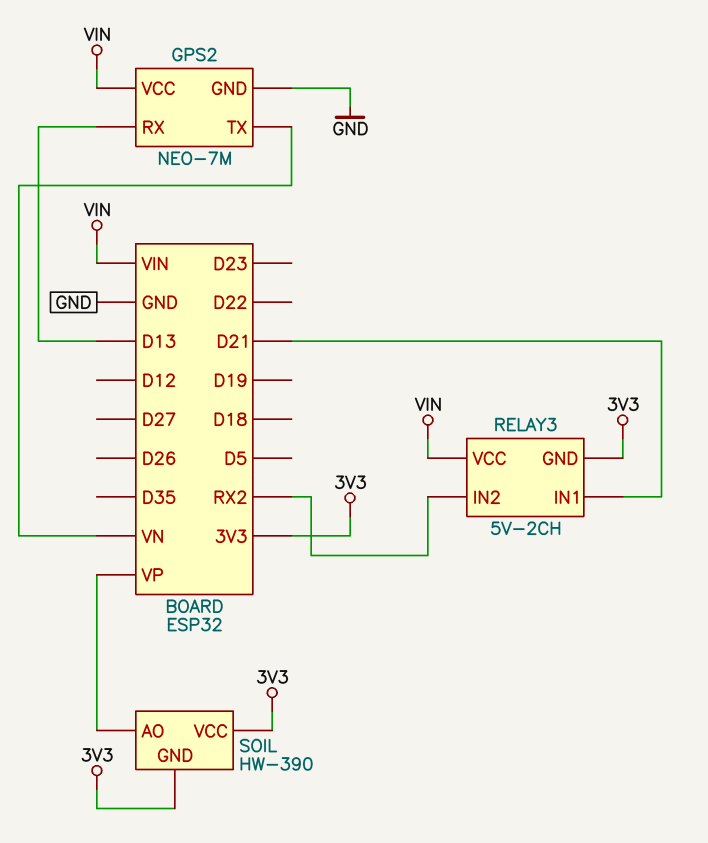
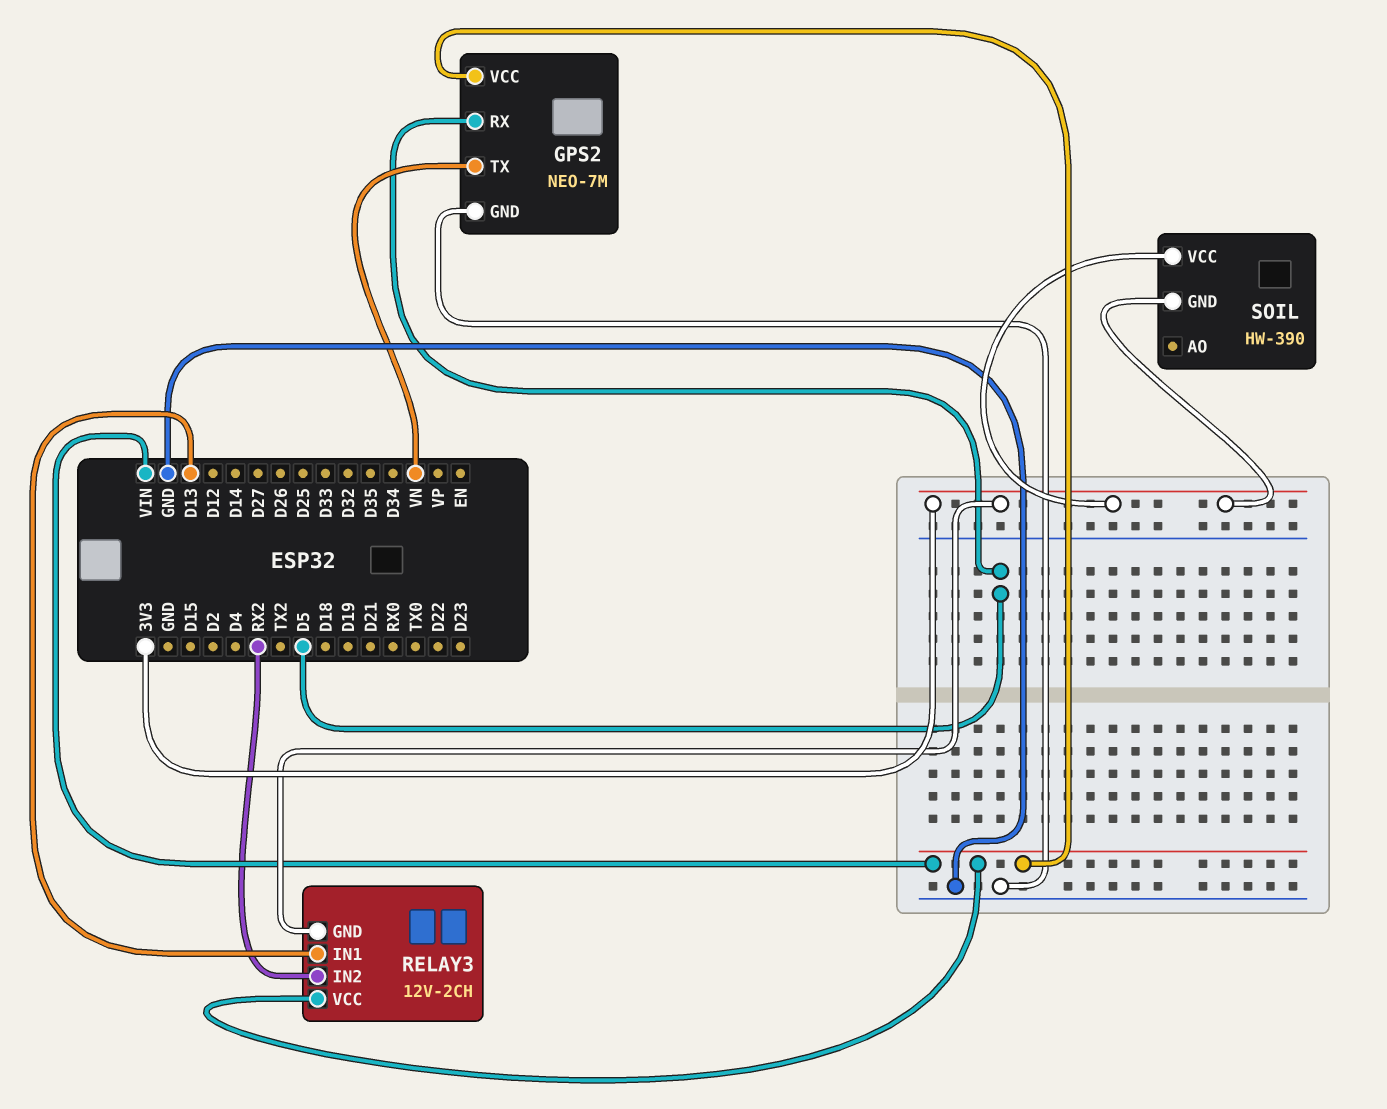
GPS2 pin RX: D13 -> D5
RELAY3: 5V-2CH -> 12V-2CH
RELAY3 pin IN1: D21 -> D13
SOIL pin AO: VP -> none

